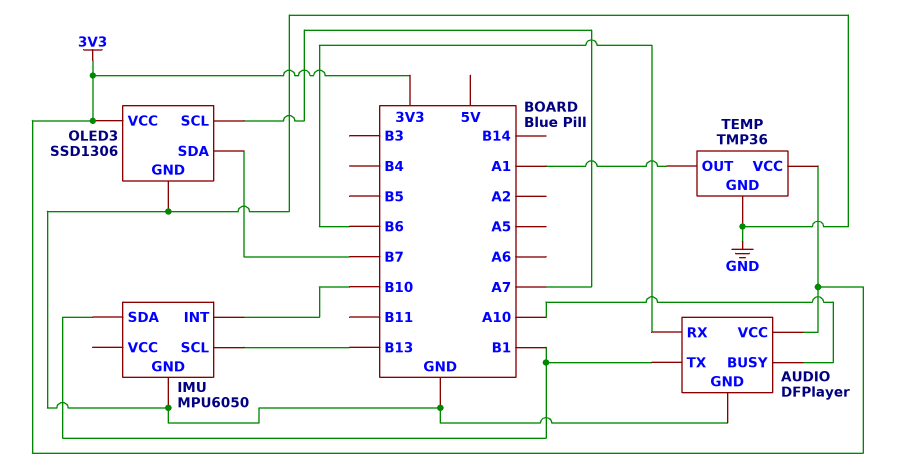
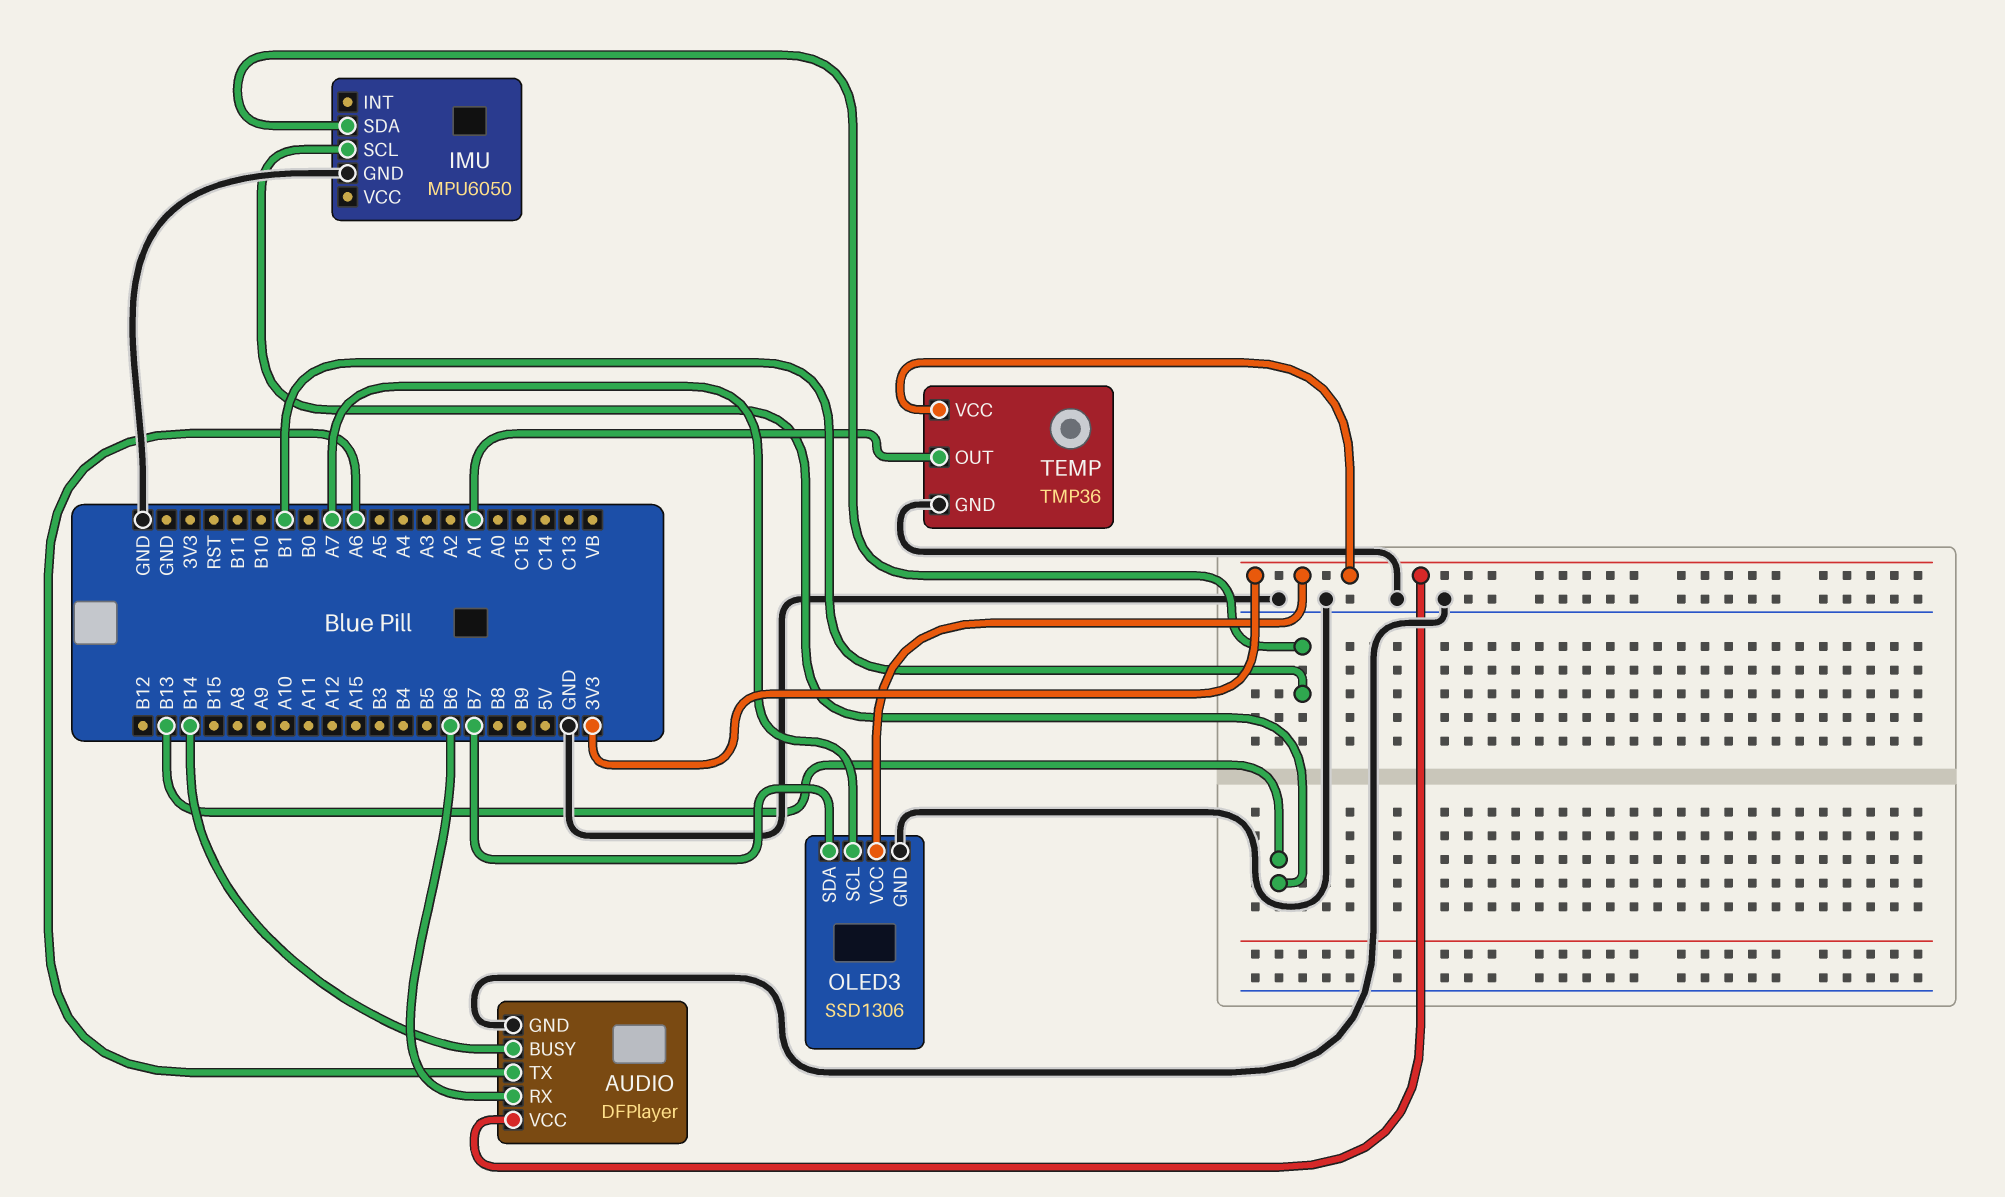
AUDIO pin BUSY: A10 -> B14
AUDIO pin TX: B1 -> A6
IMU pin INT: B10 -> none

